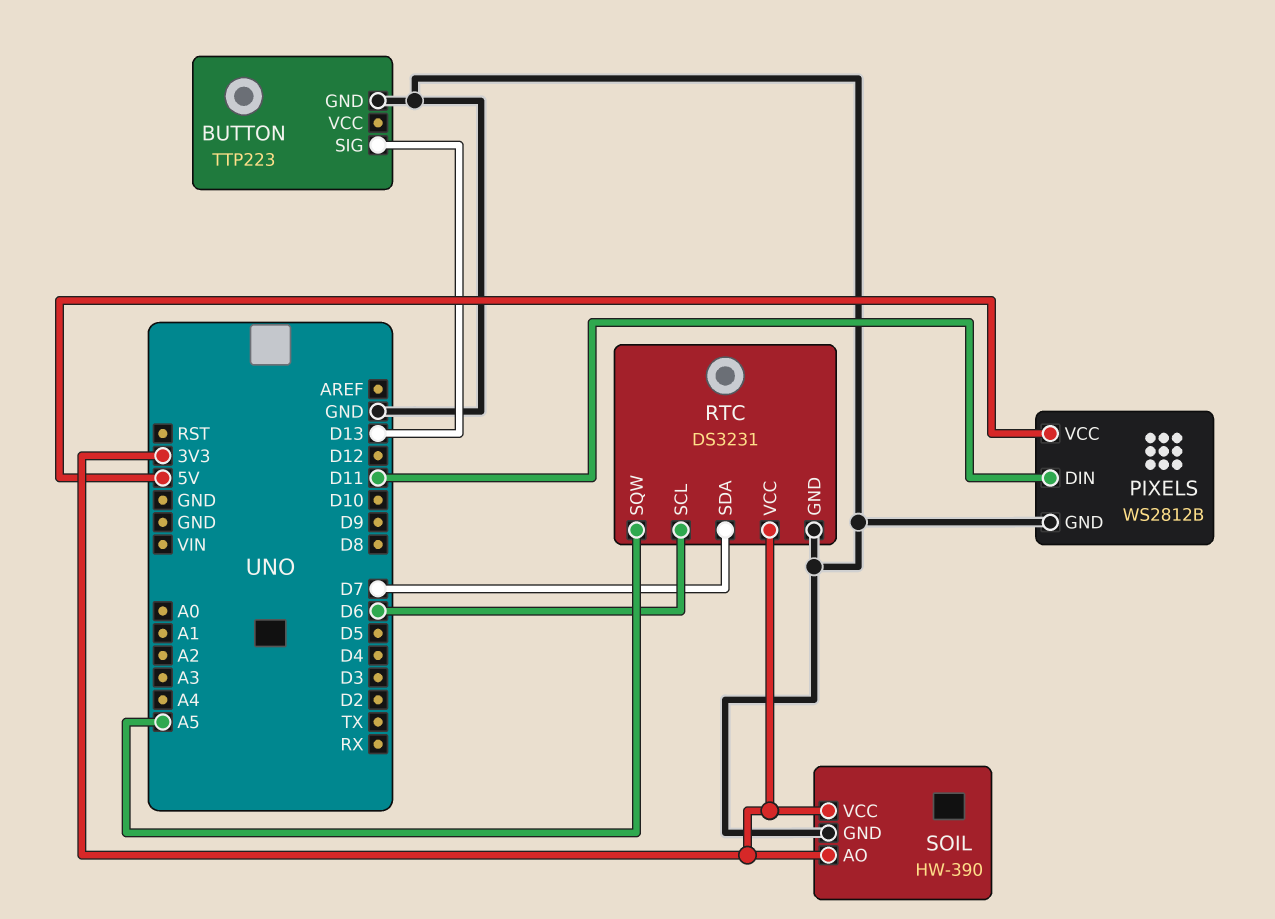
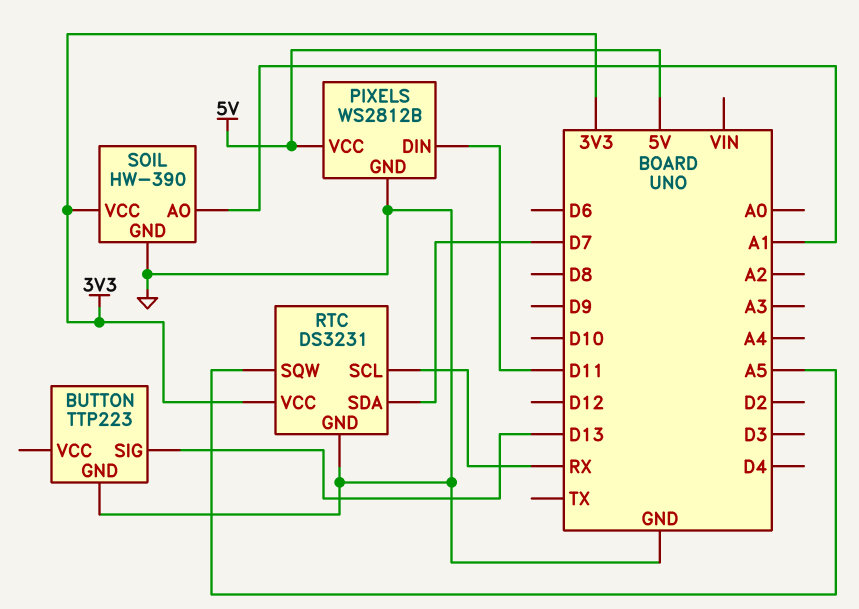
RTC pin SCL: D6 -> RX
SOIL pin AO: 3V3 -> A1

